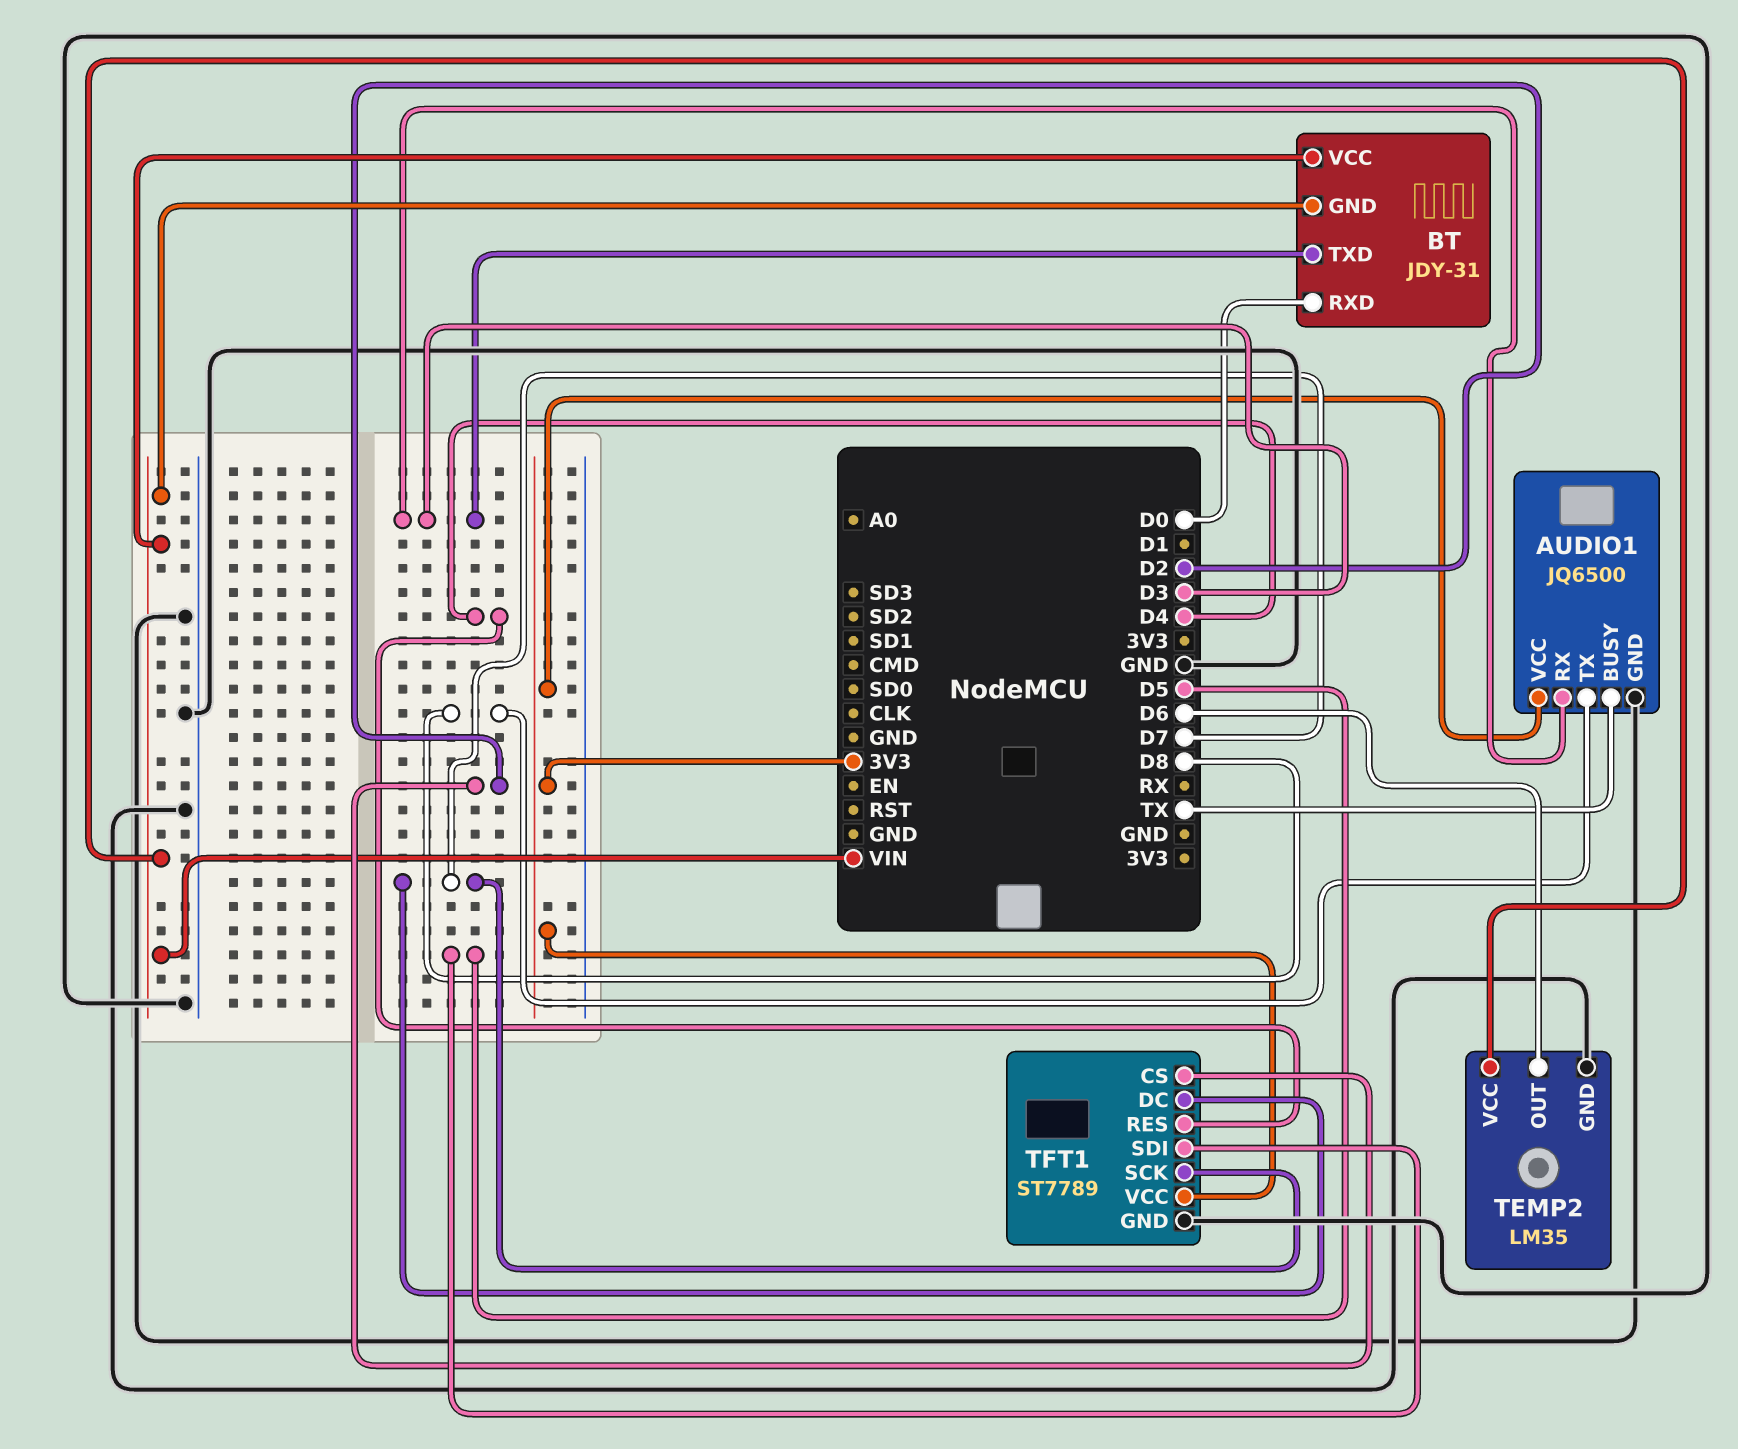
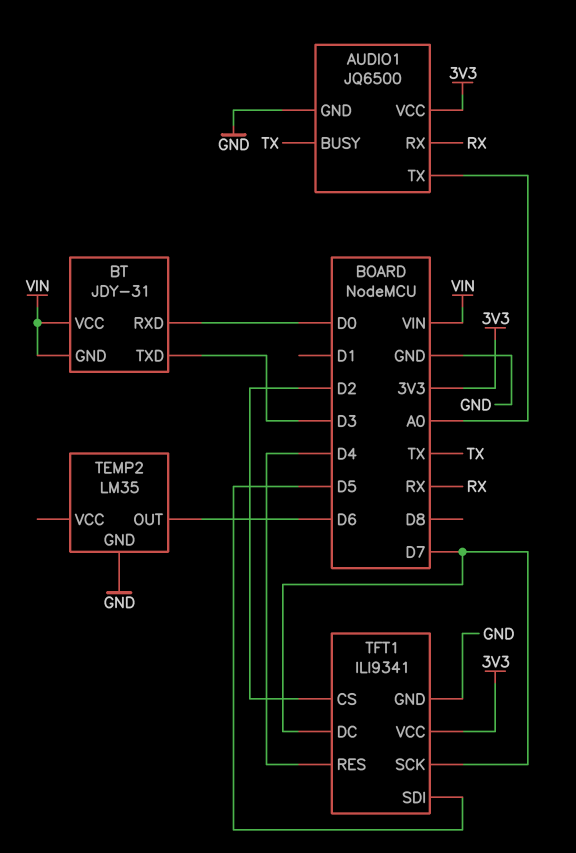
AUDIO1 pin RX: D3 -> RX
AUDIO1 pin TX: D8 -> A0
TEMP2 pin VCC: VIN -> none
TFT1: ST7789 -> ILI9341

